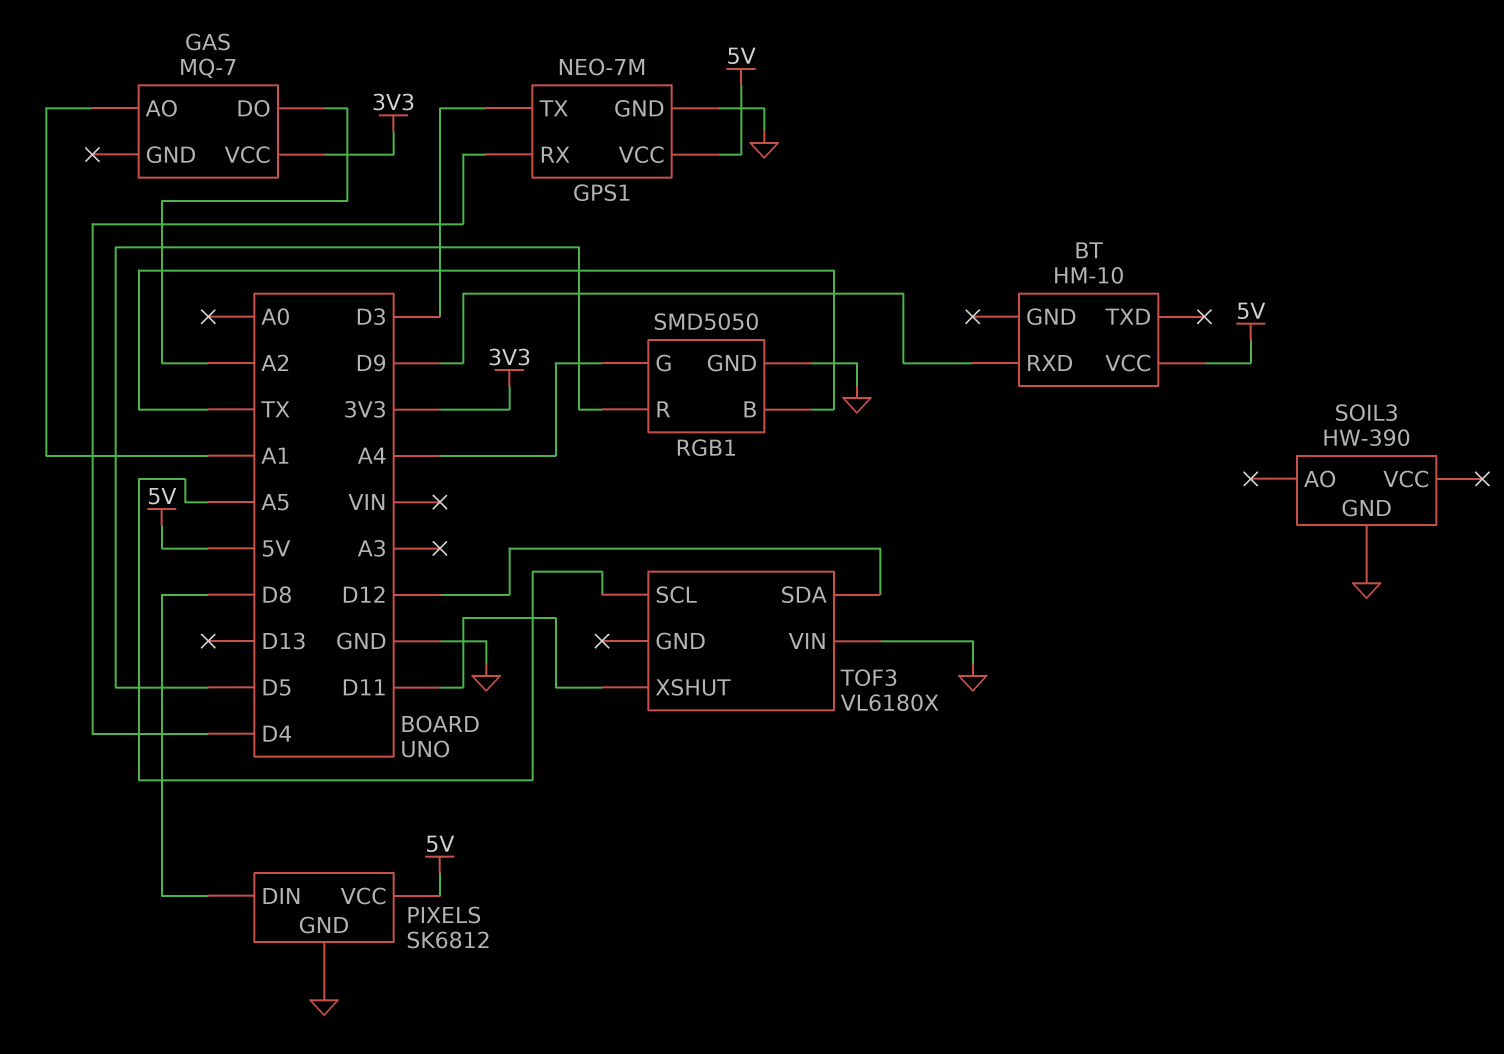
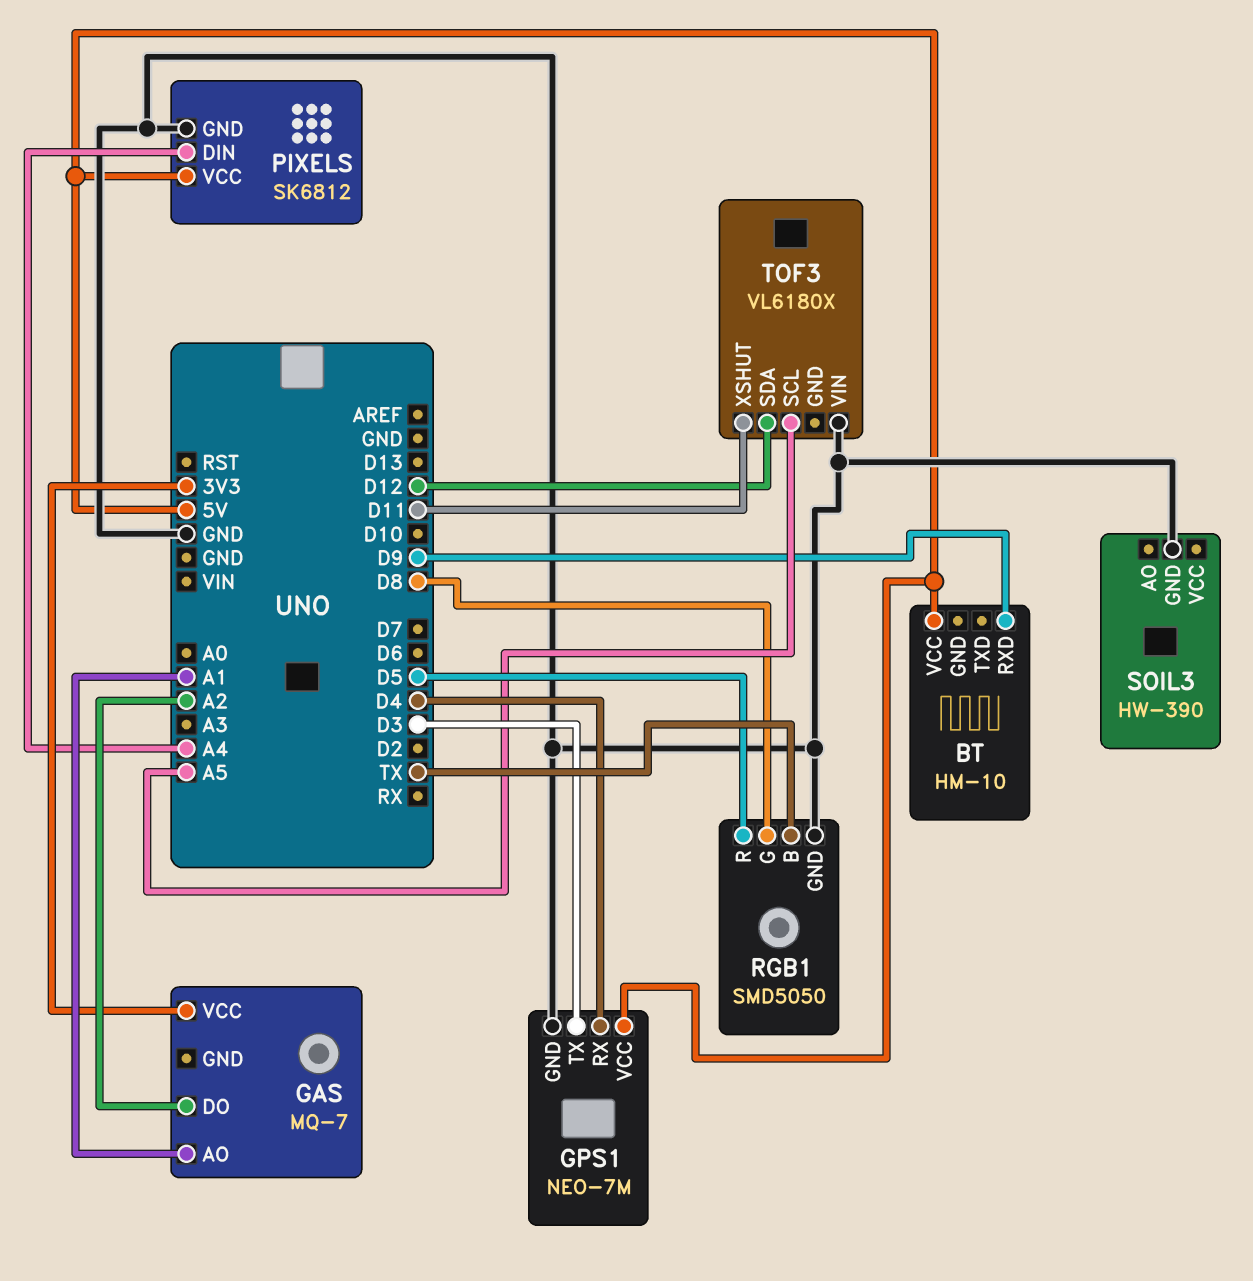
PIXELS pin DIN: D8 -> A4
RGB1 pin G: A4 -> D8

